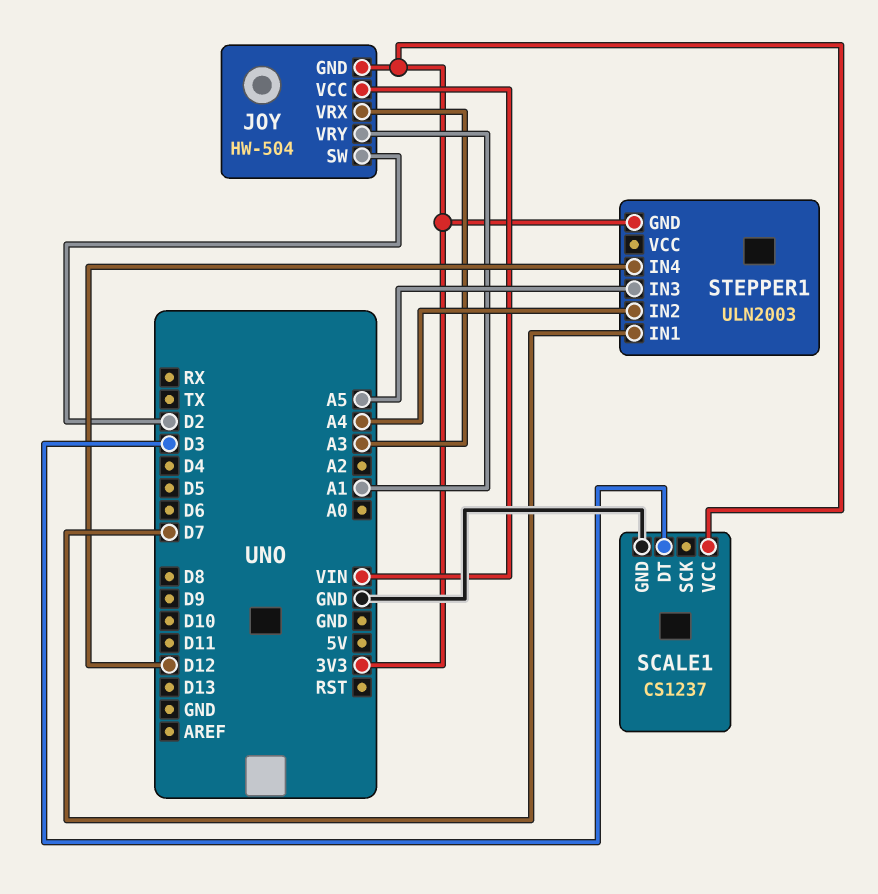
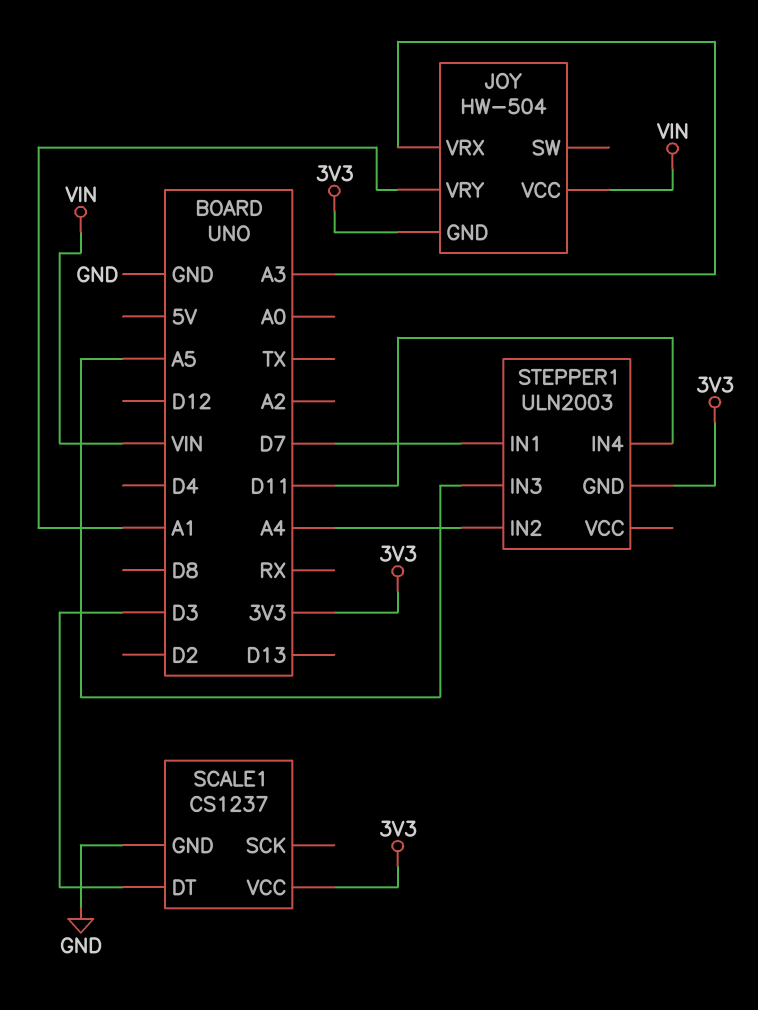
JOY pin SW: D2 -> none
STEPPER1 pin IN4: D12 -> D11

